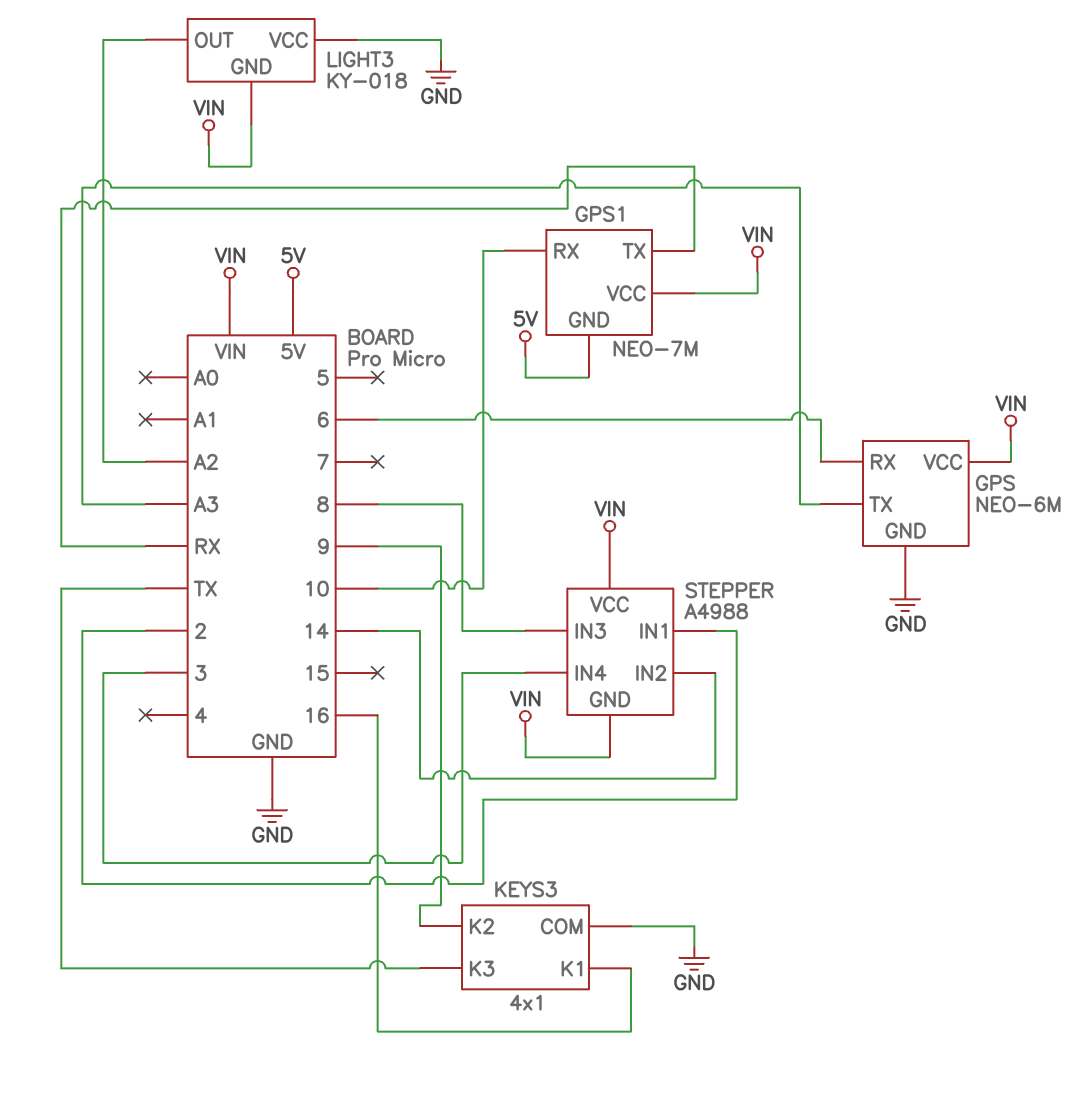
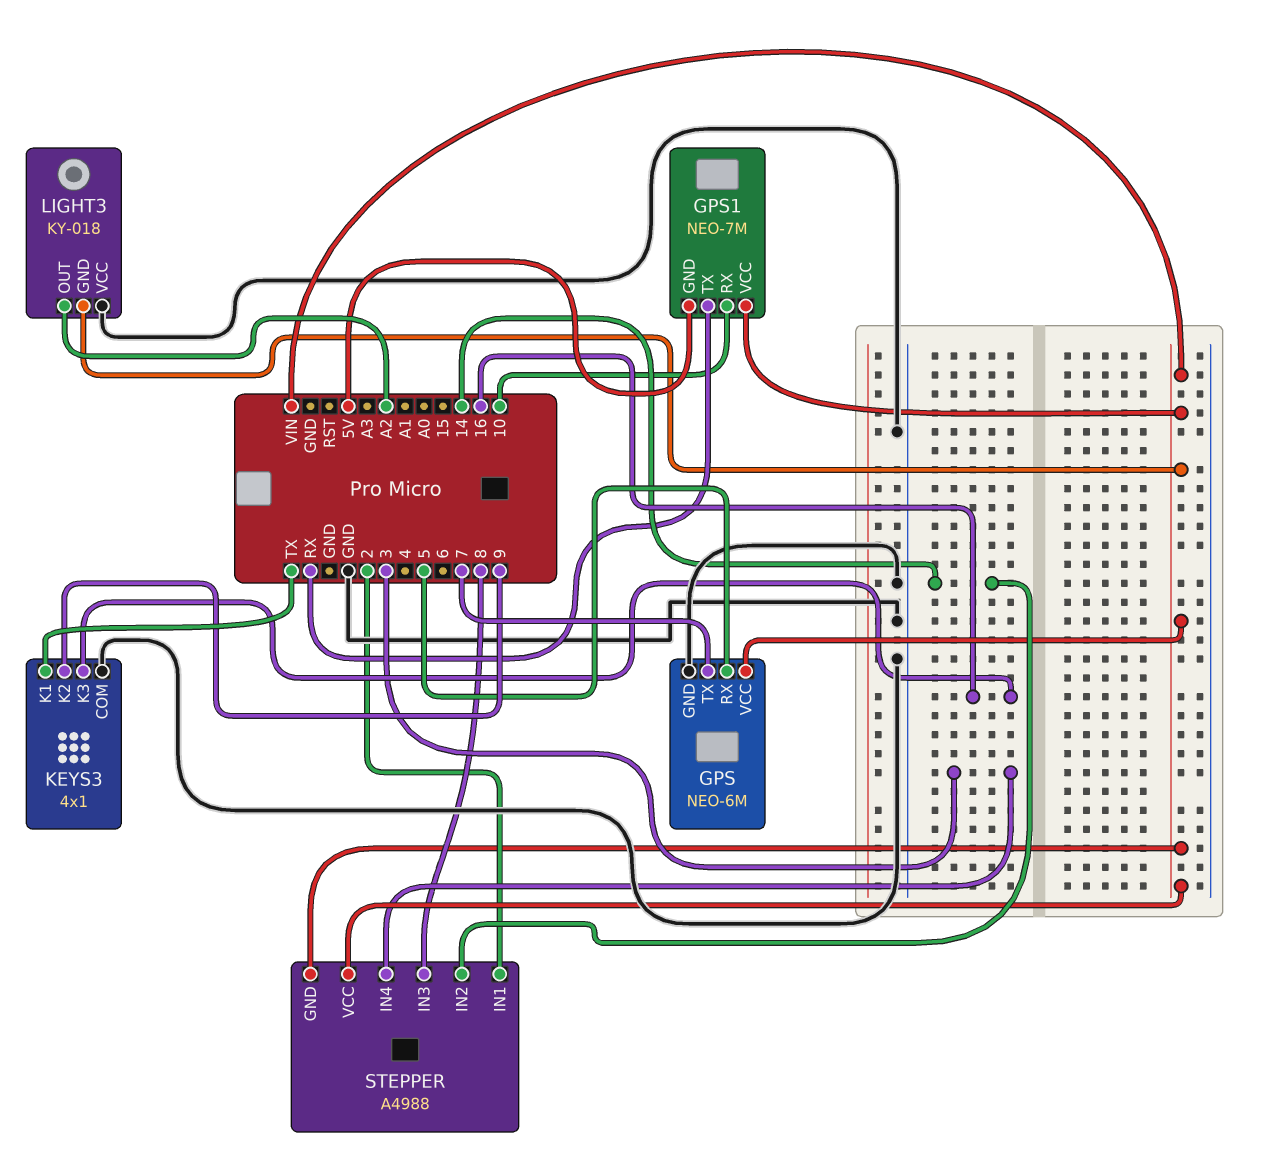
GPS pin RX: 6 -> 5
GPS pin TX: A3 -> 7
KEYS3 pin K1: 16 -> TX
KEYS3 pin K3: TX -> 16

